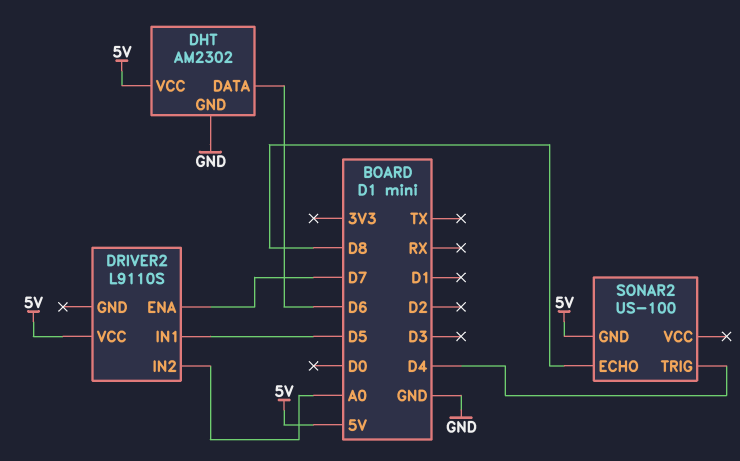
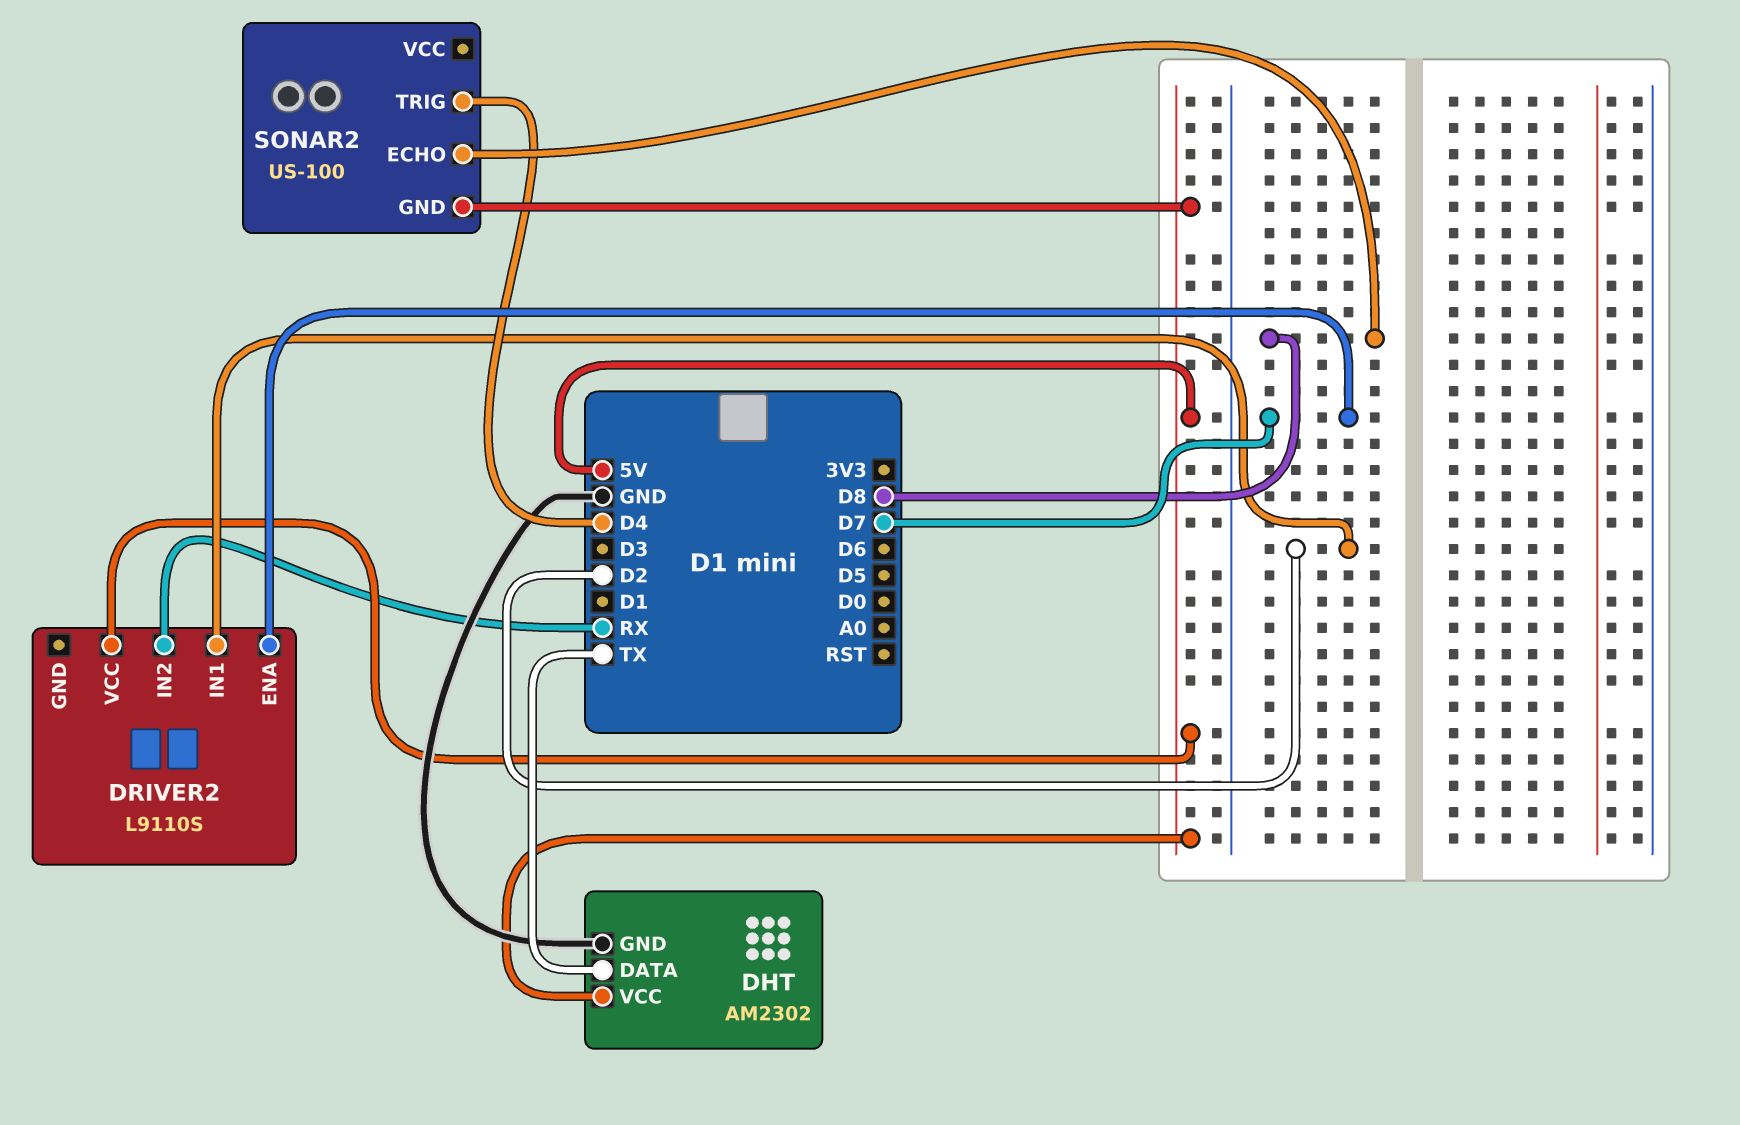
DHT pin DATA: D6 -> TX
DRIVER2 pin IN1: D5 -> D2
DRIVER2 pin IN2: A0 -> RX

